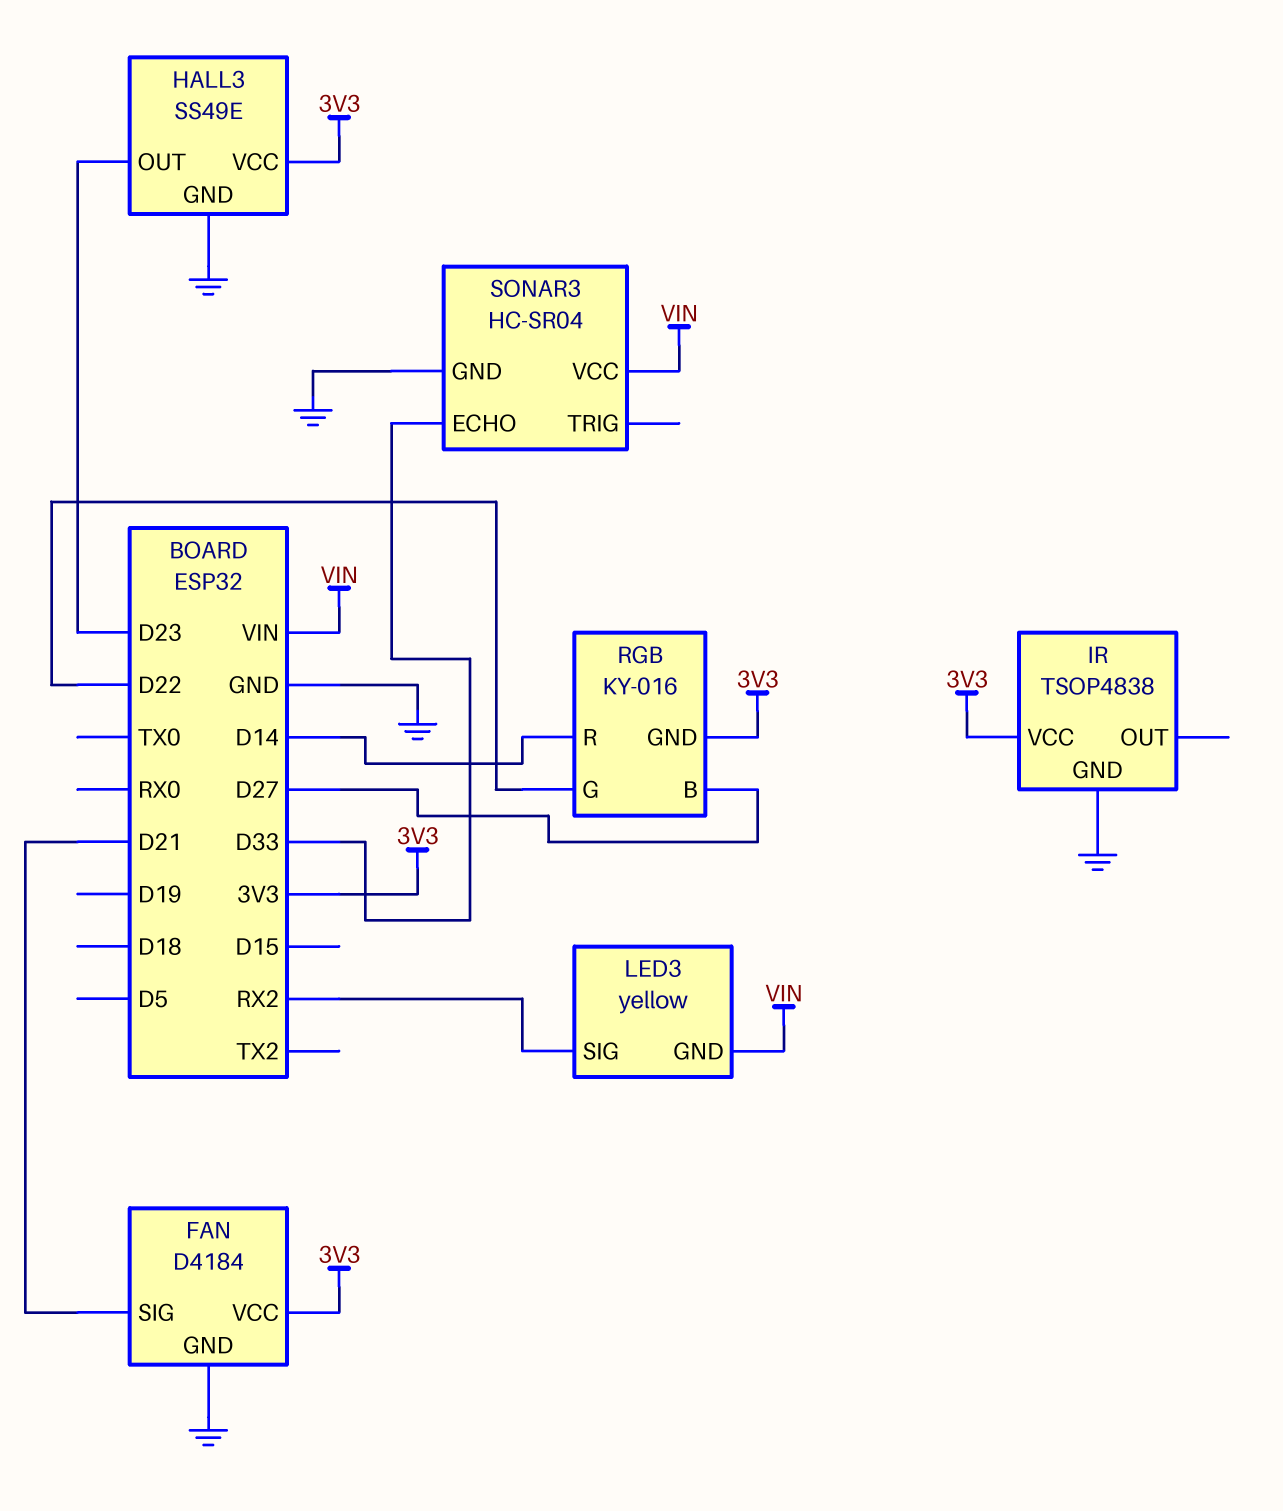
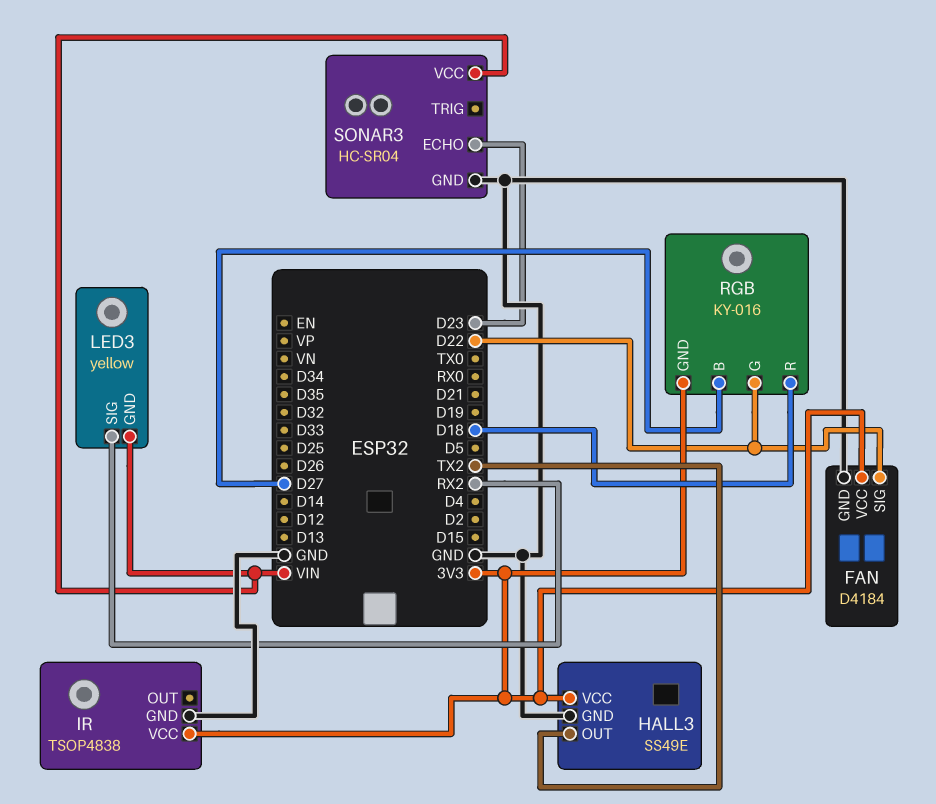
FAN pin SIG: D21 -> D22
HALL3 pin OUT: D23 -> TX2
RGB pin R: D14 -> D18
SONAR3 pin ECHO: D33 -> D23

